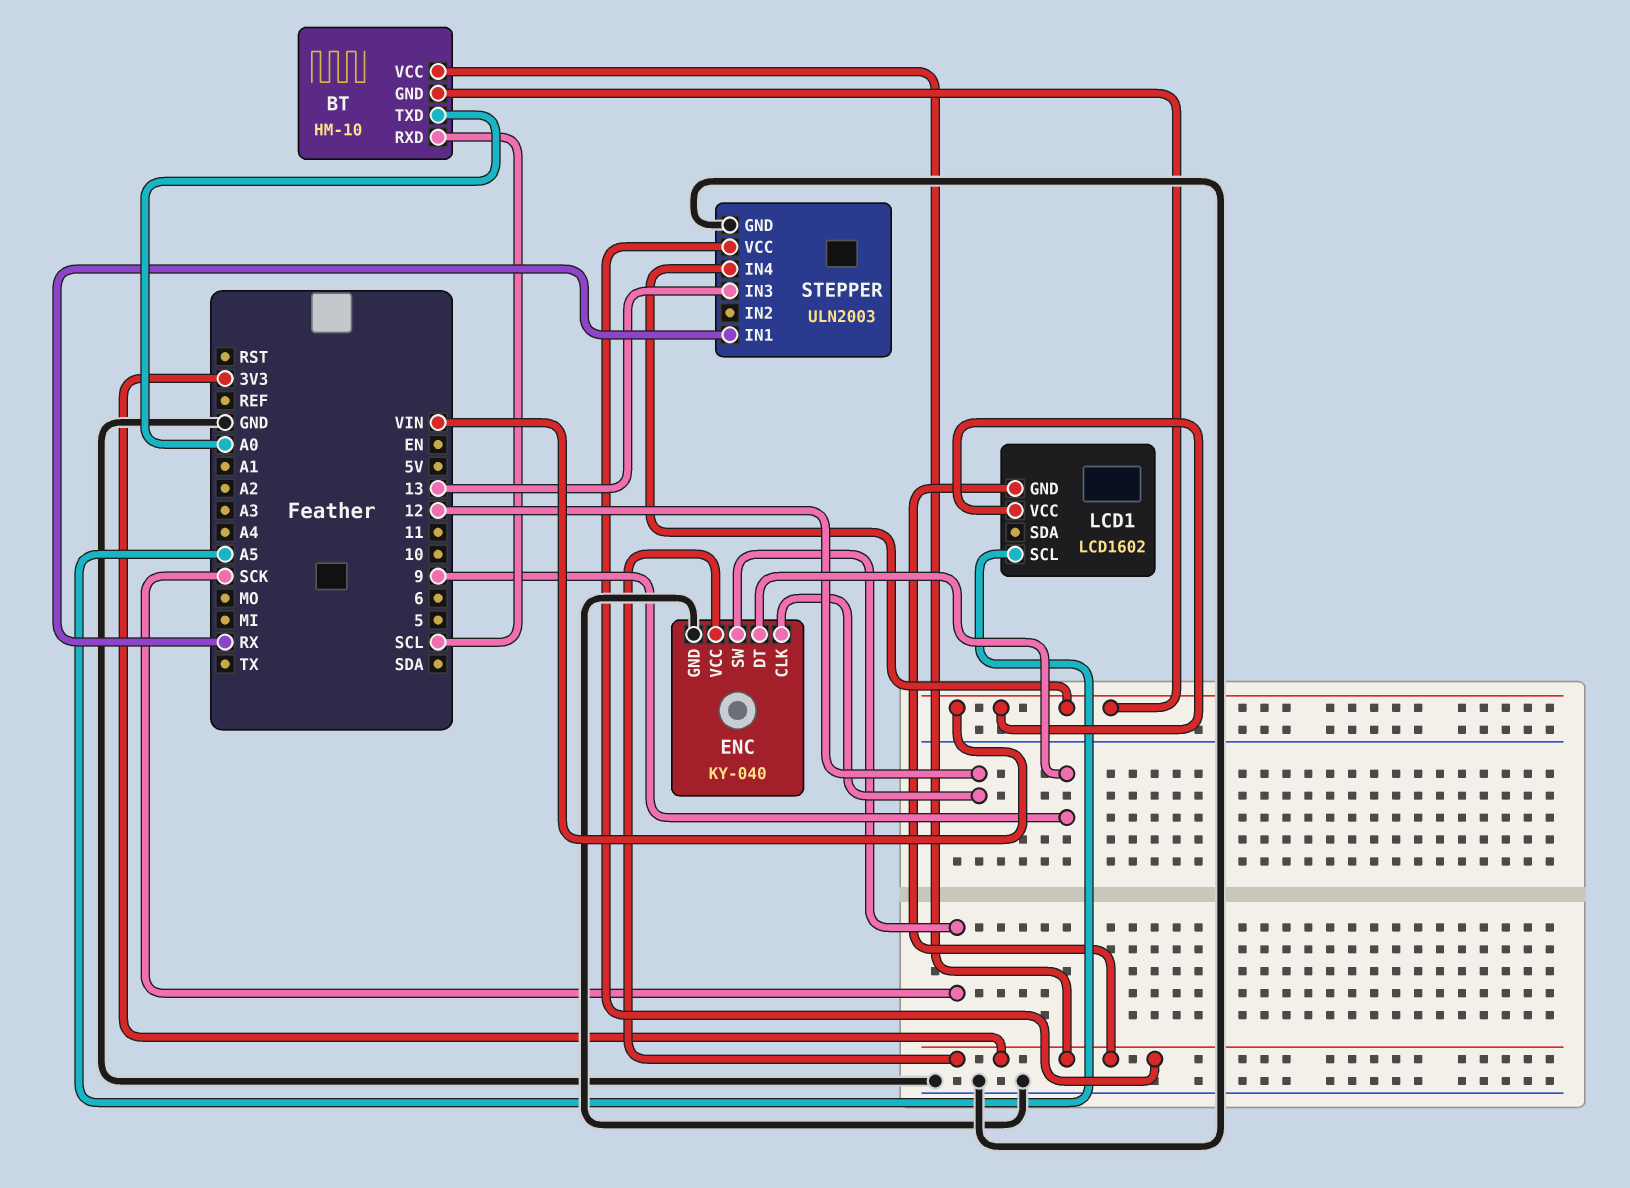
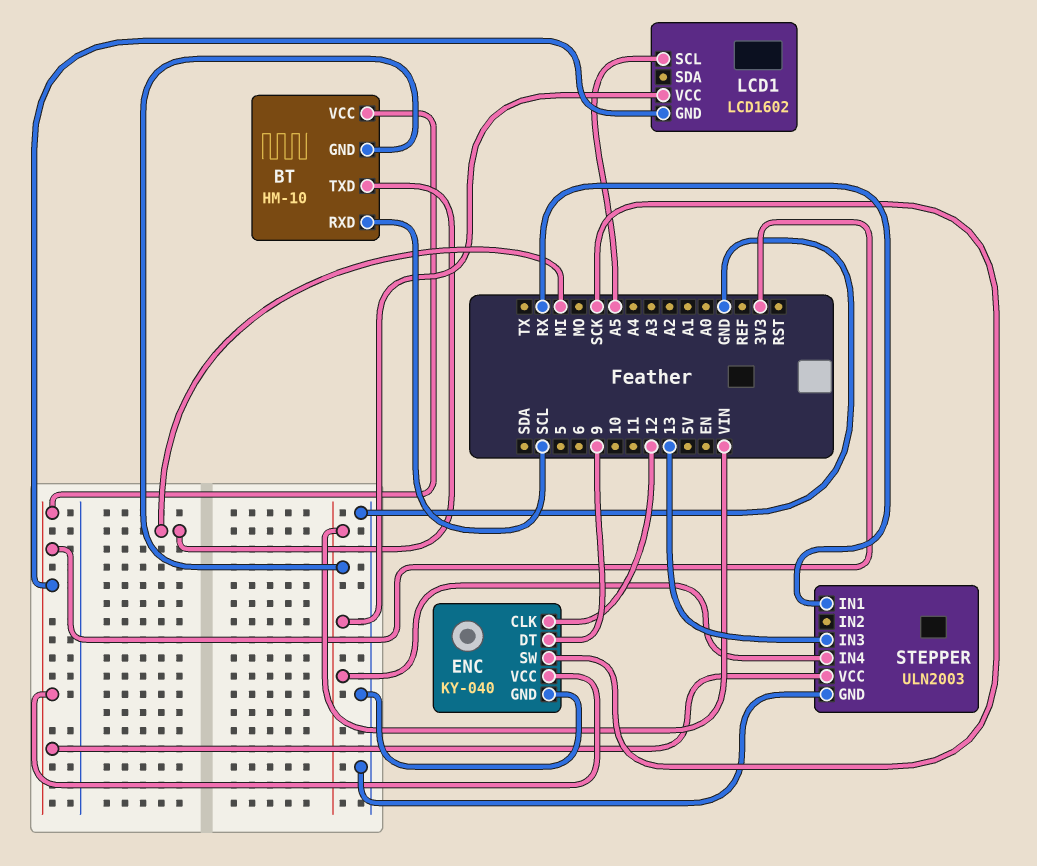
BT pin TXD: A0 -> MI

